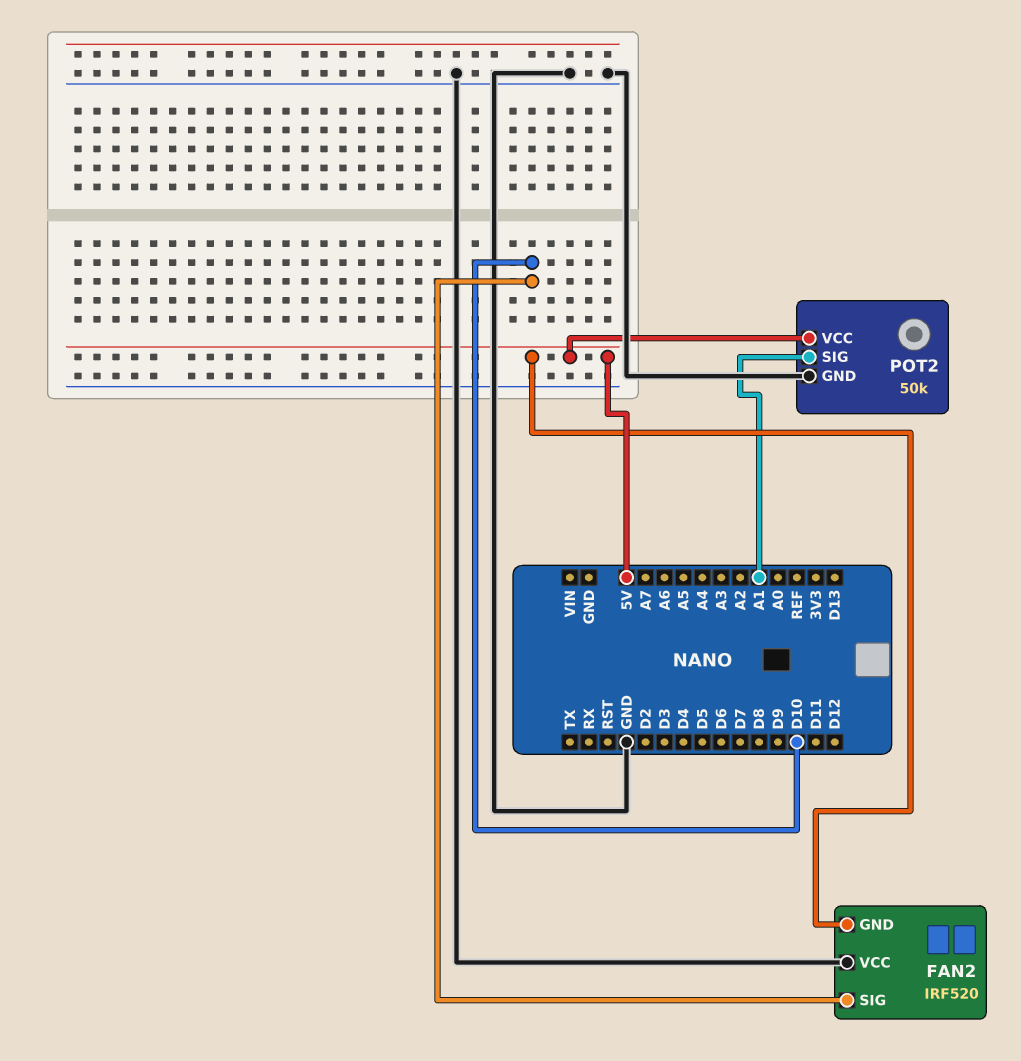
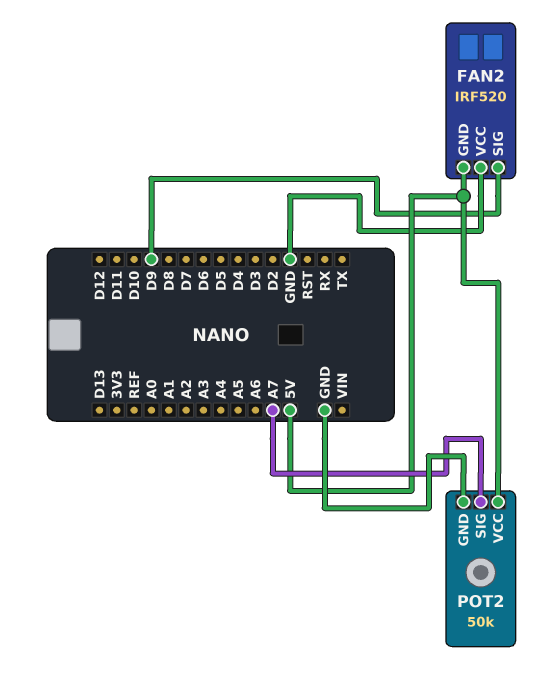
FAN2 pin SIG: D10 -> D9
POT2 pin SIG: A1 -> A7

